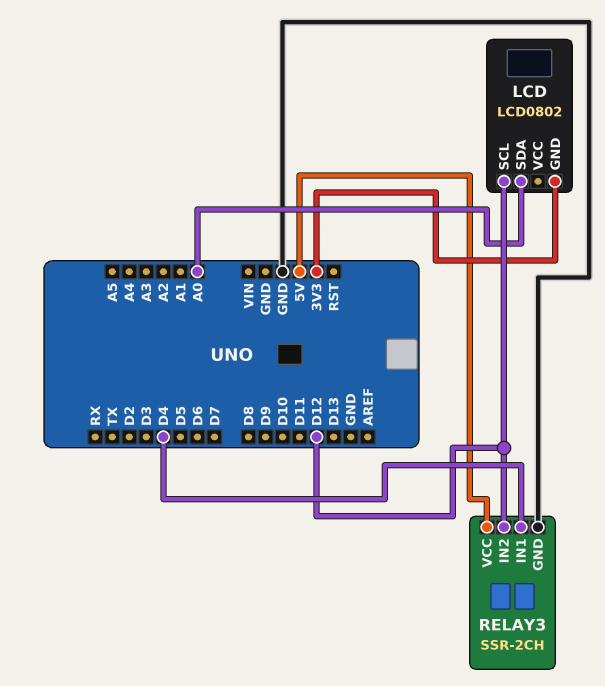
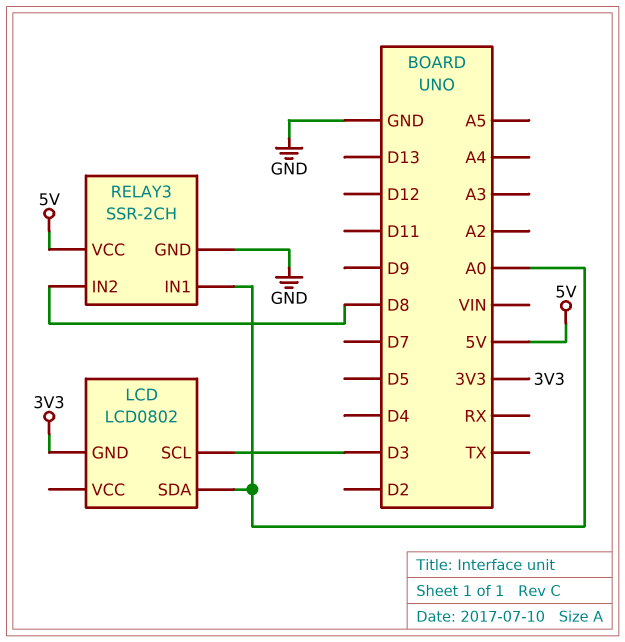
LCD pin SCL: D12 -> D3
RELAY3 pin IN1: D4 -> A0
RELAY3 pin IN2: D12 -> D8

